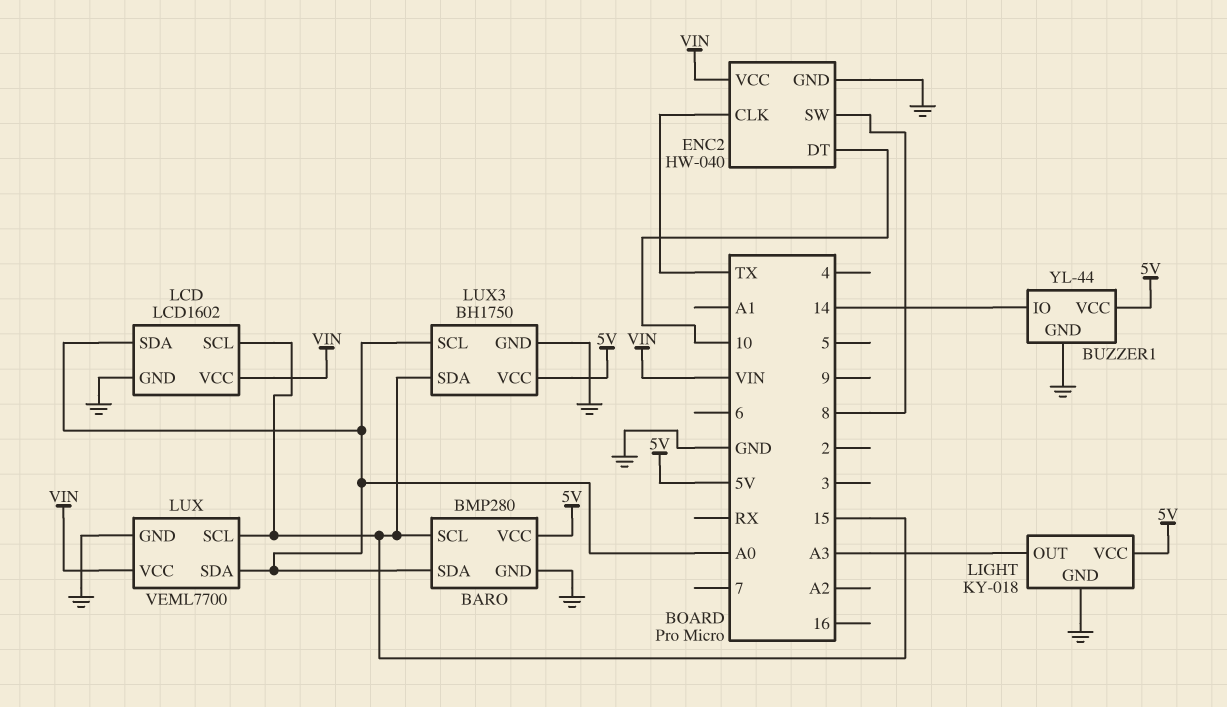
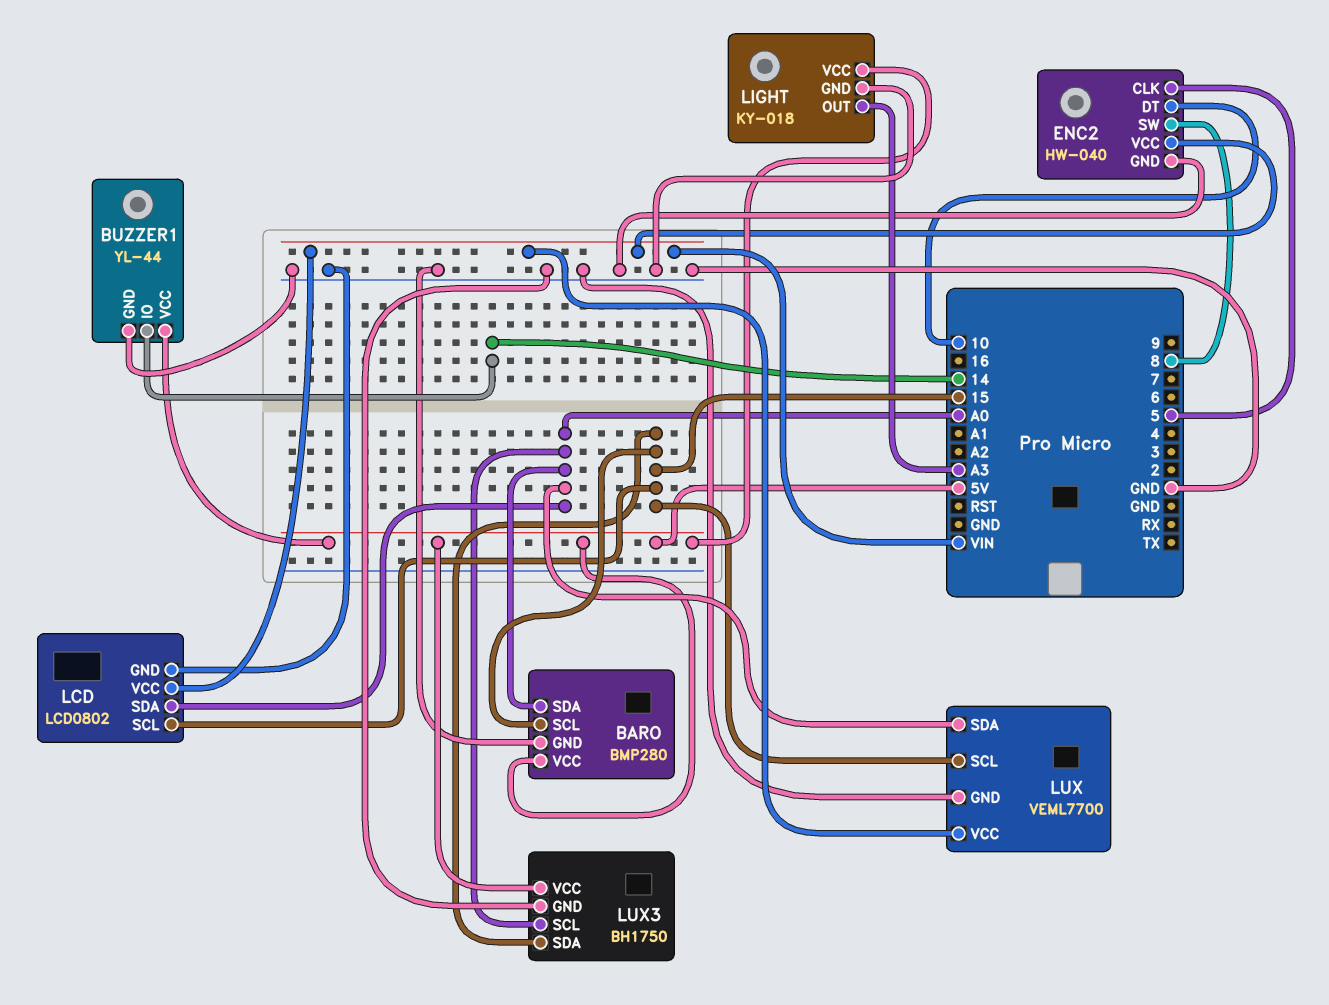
ENC2 pin CLK: TX -> 5
LCD: LCD1602 -> LCD0802

